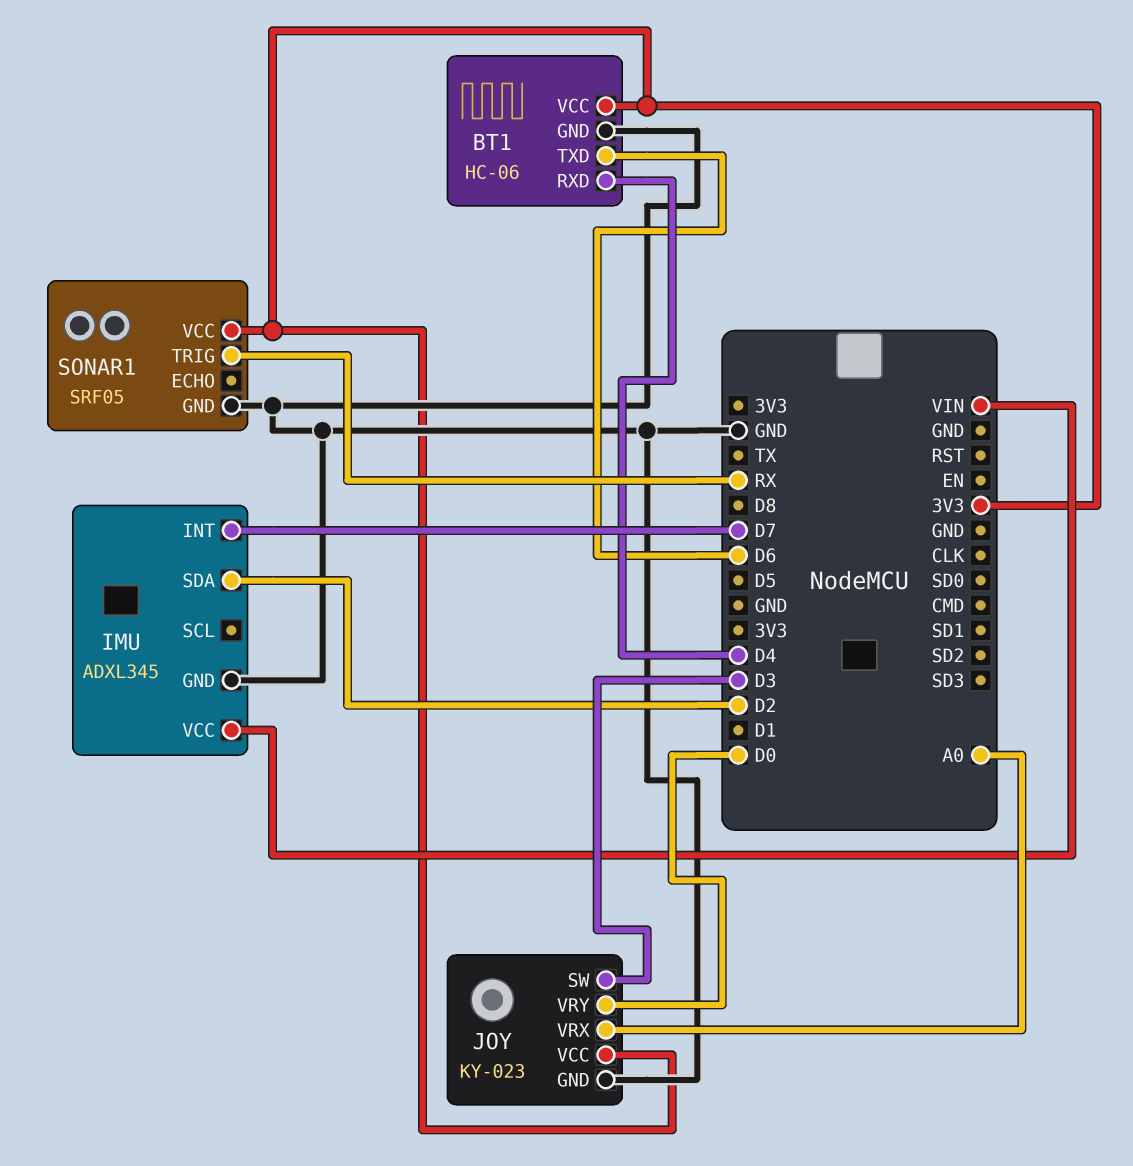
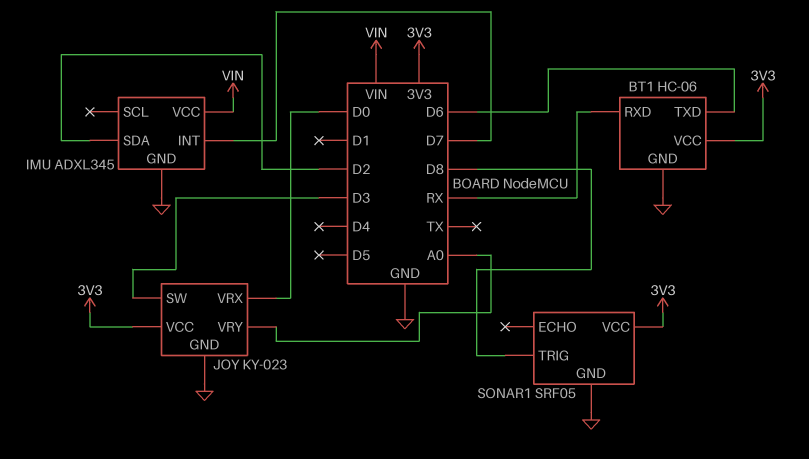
BT1 pin RXD: D4 -> RX
JOY pin VRX: A0 -> D0
JOY pin VRY: D0 -> A0
SONAR1 pin TRIG: RX -> D8

